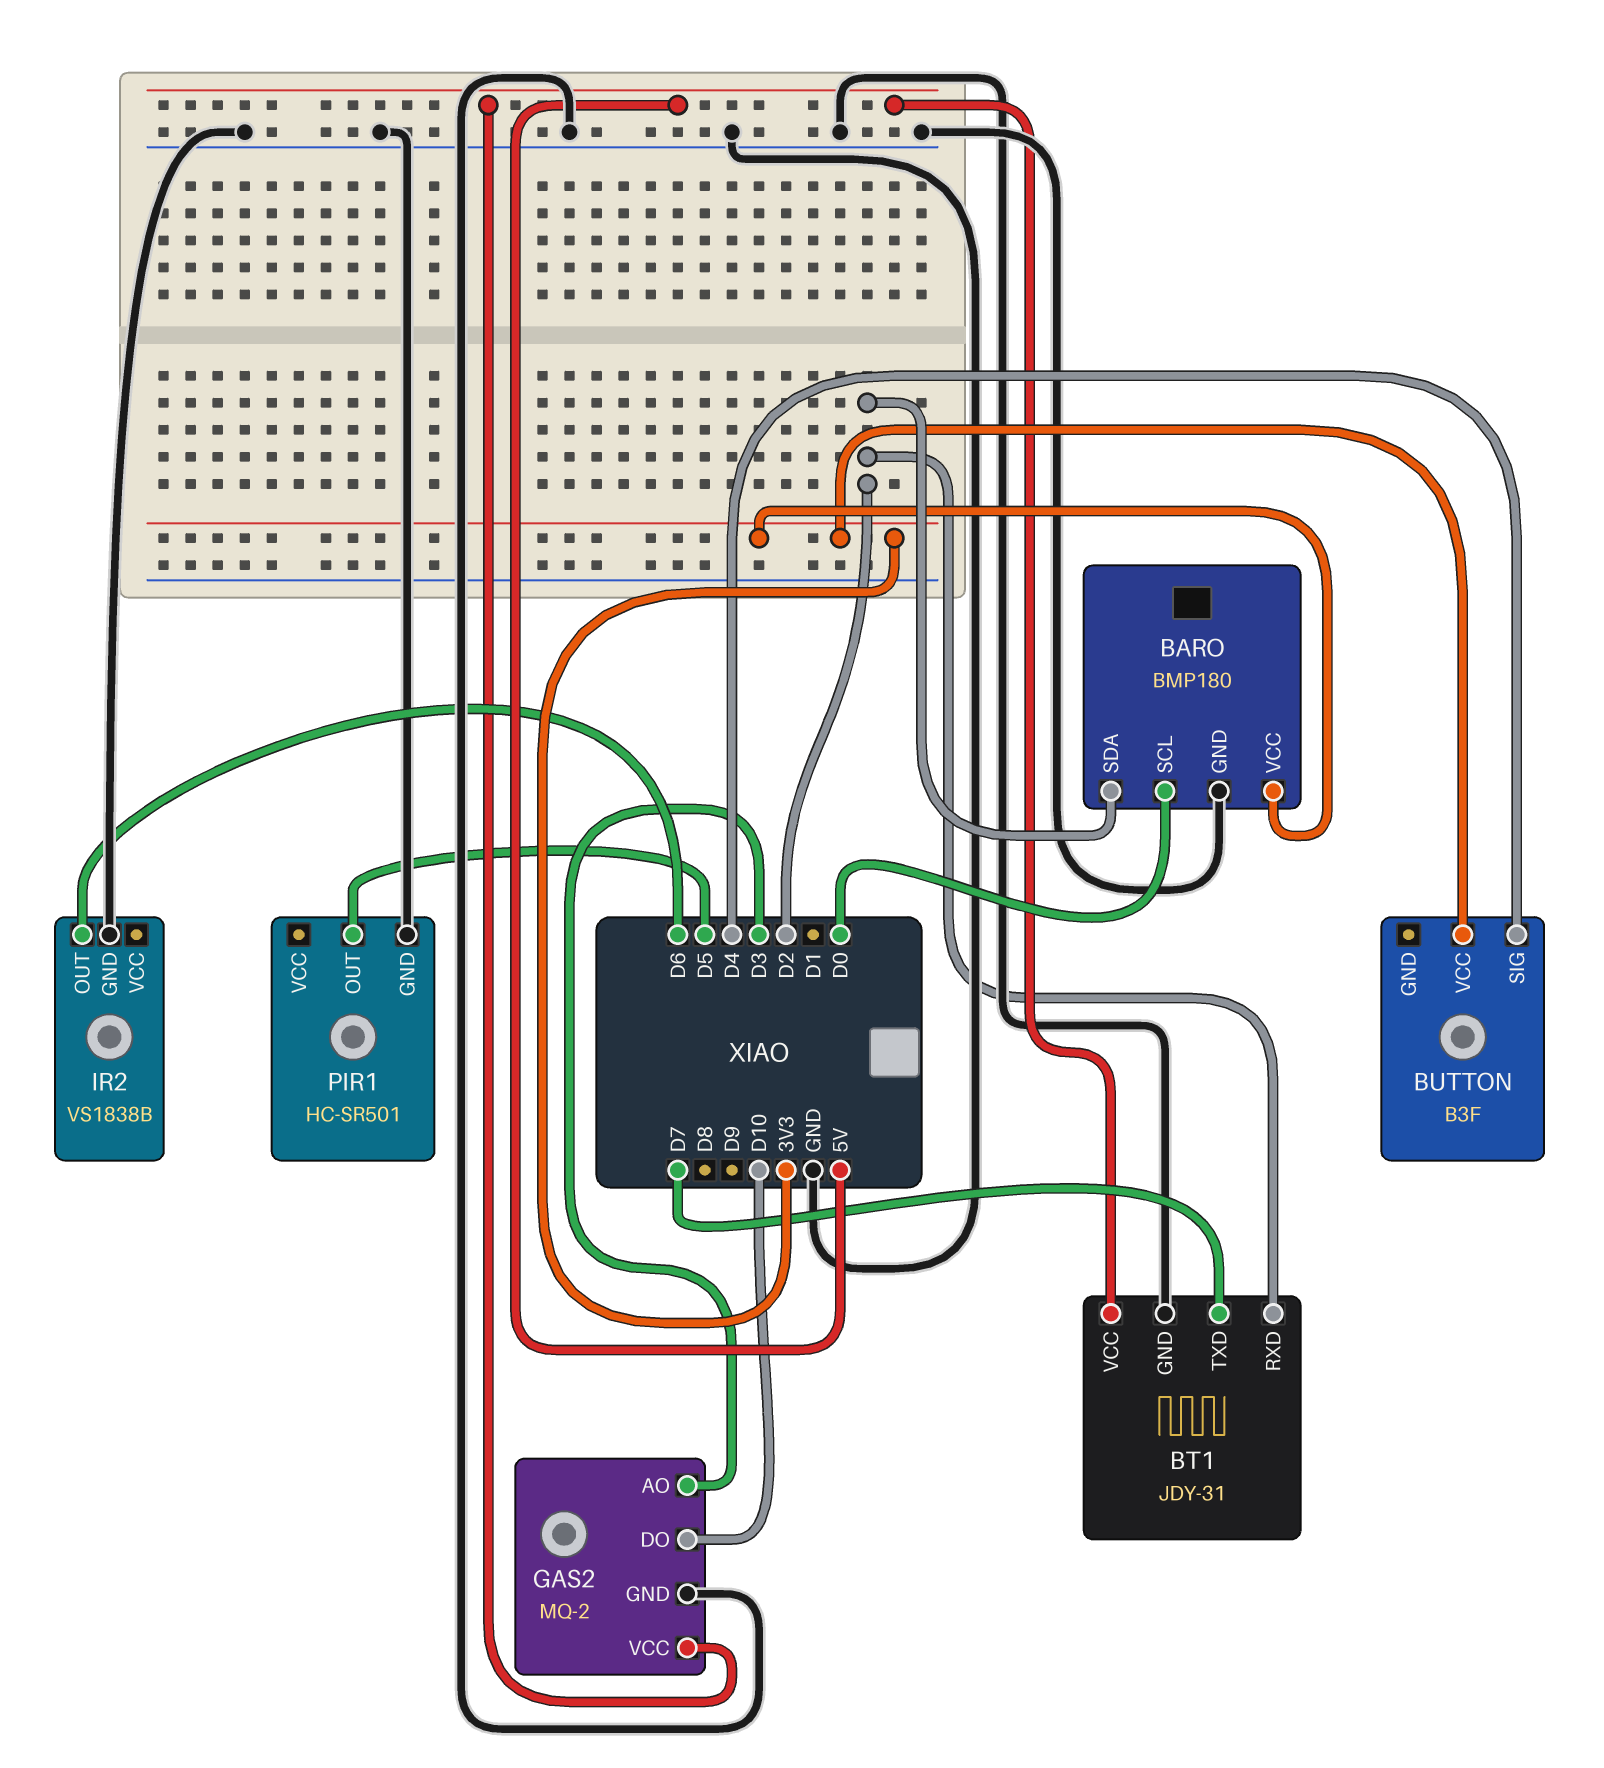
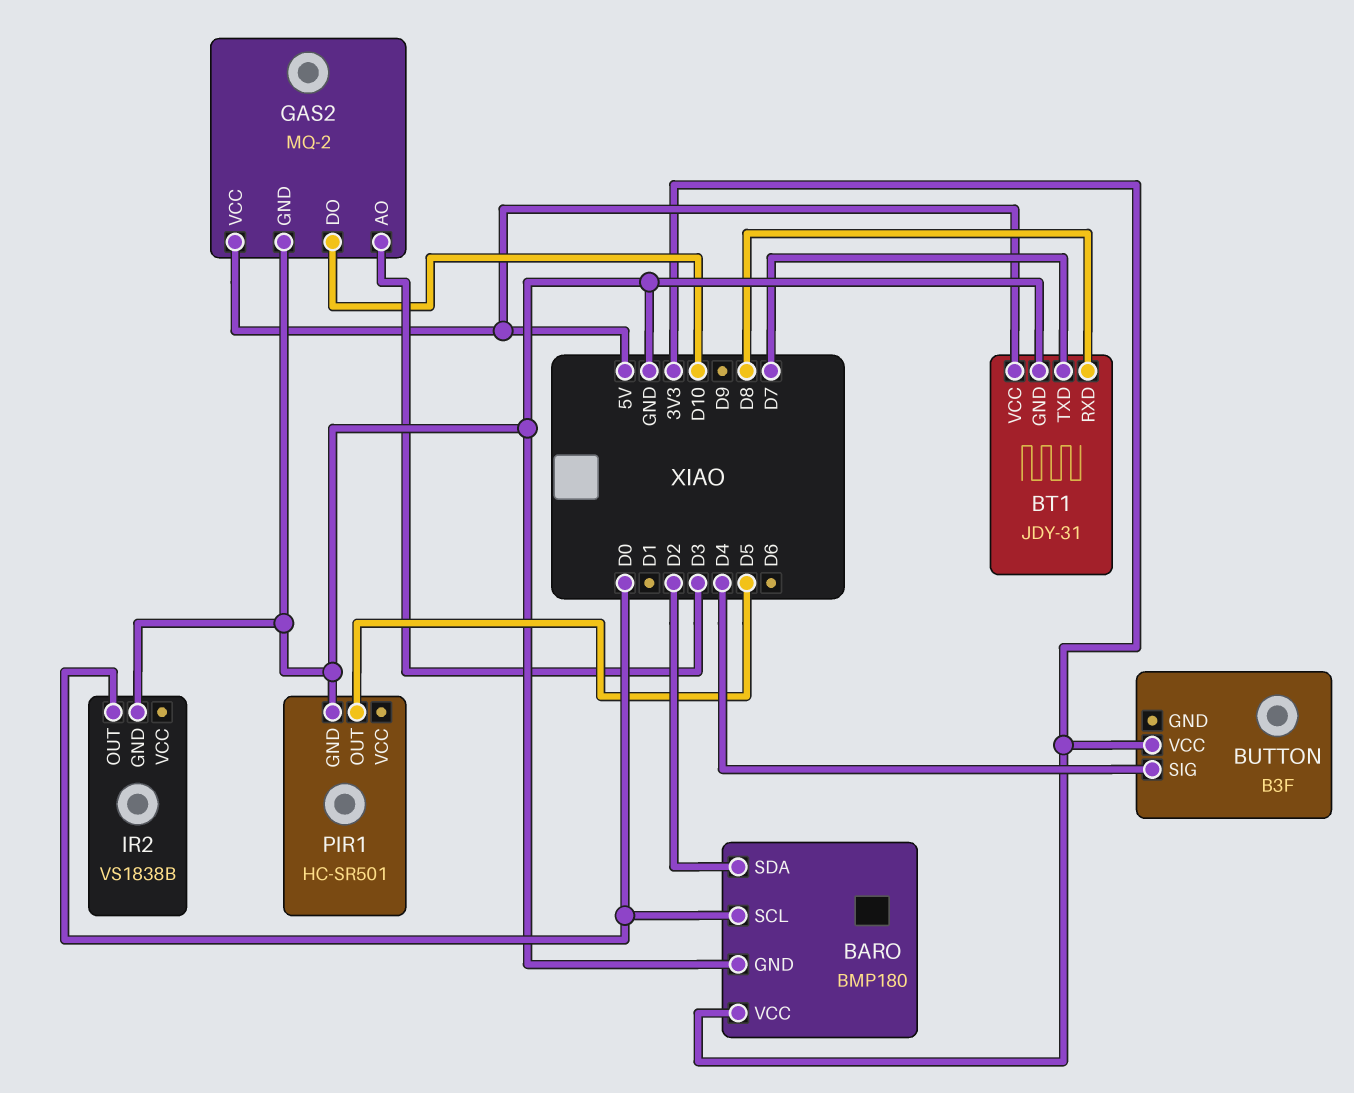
BT1 pin RXD: D2 -> D8
IR2 pin OUT: D6 -> D0

